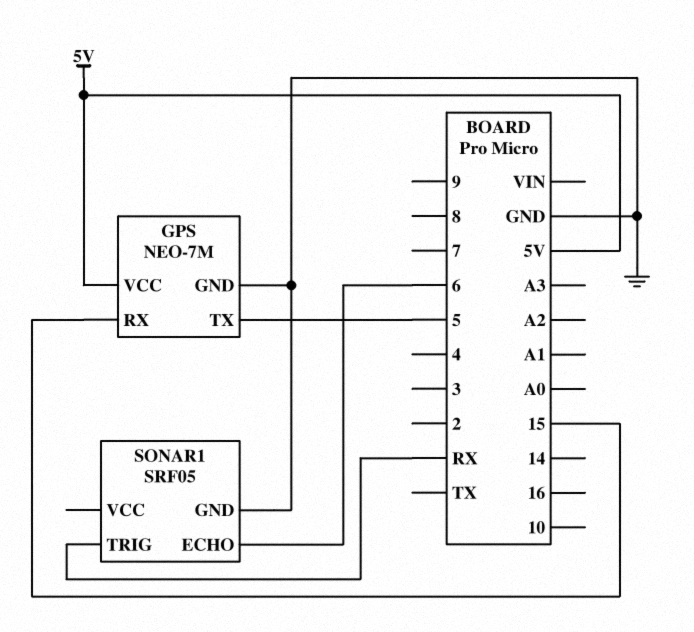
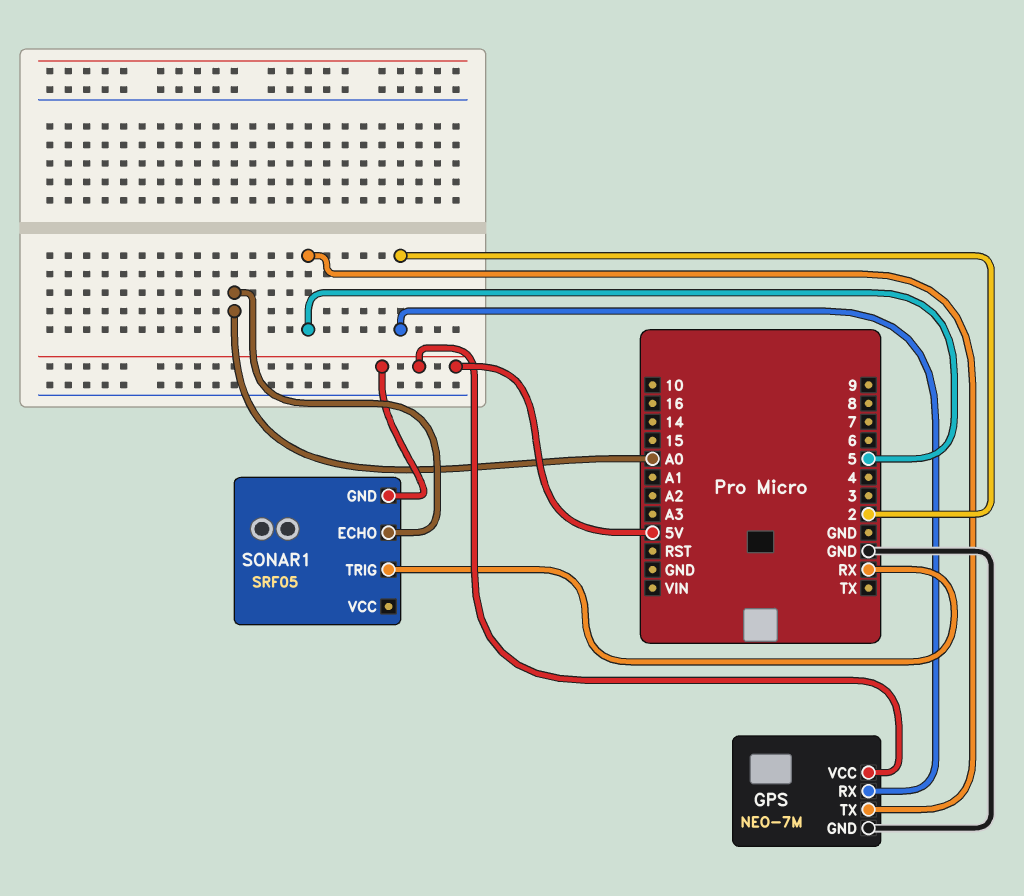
GPS pin RX: 15 -> 2
SONAR1 pin ECHO: 6 -> A0
SONAR1 pin GND: GND -> 5V

